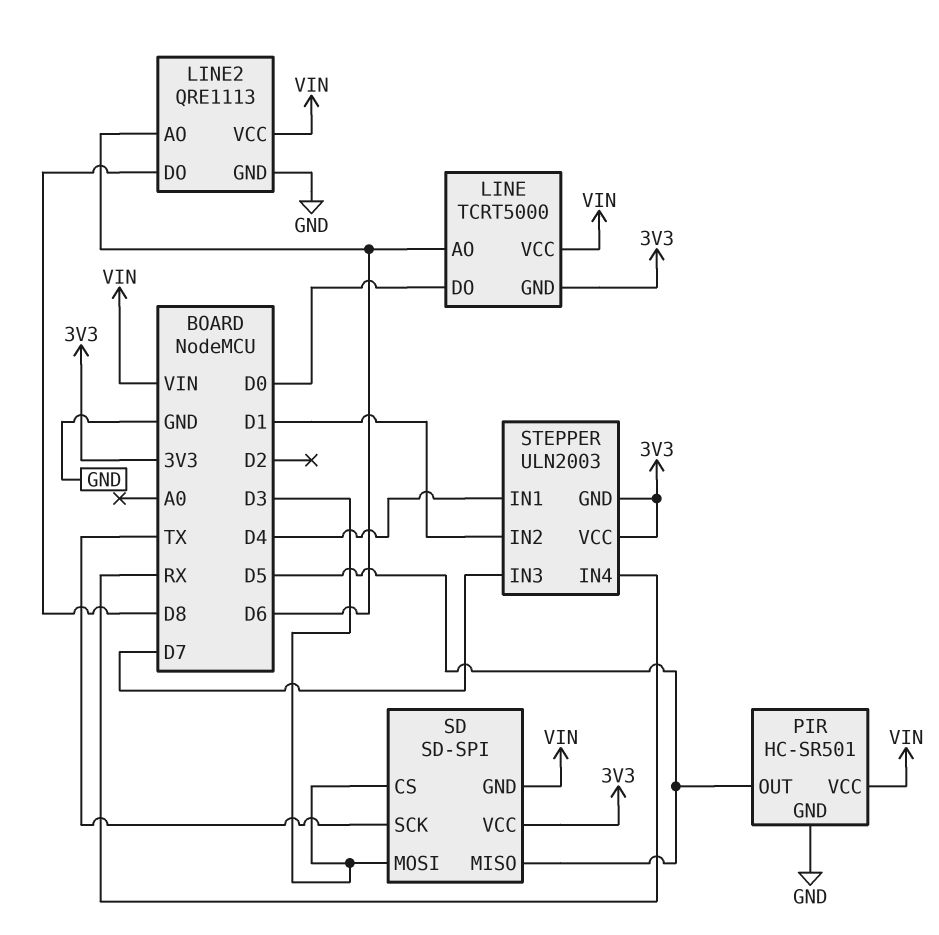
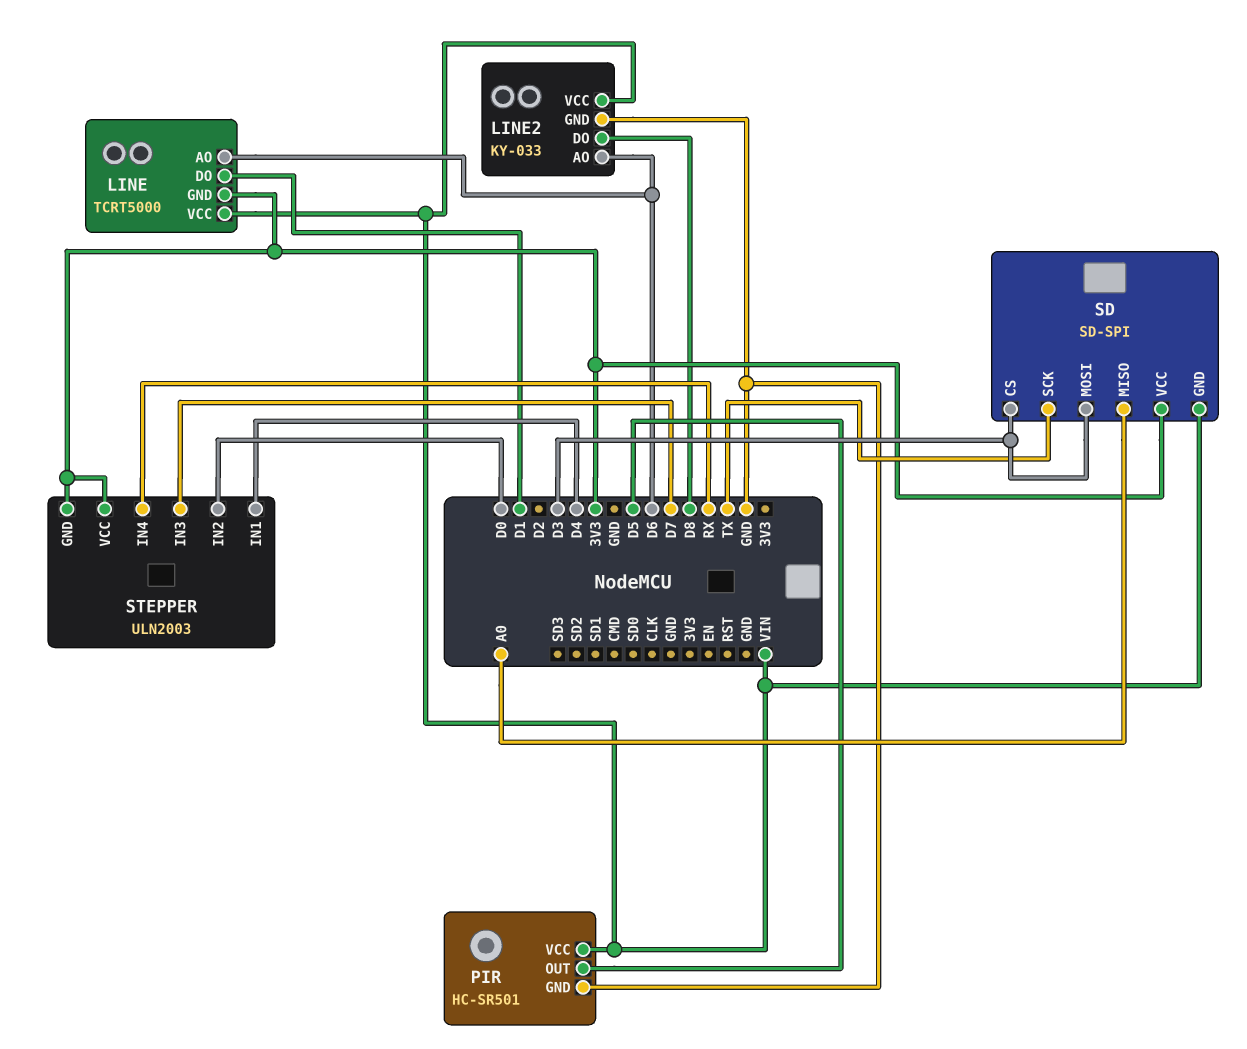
LINE pin DO: D0 -> D1
LINE2: QRE1113 -> KY-033
SD pin MISO: D5 -> A0
STEPPER pin IN2: D1 -> D0

